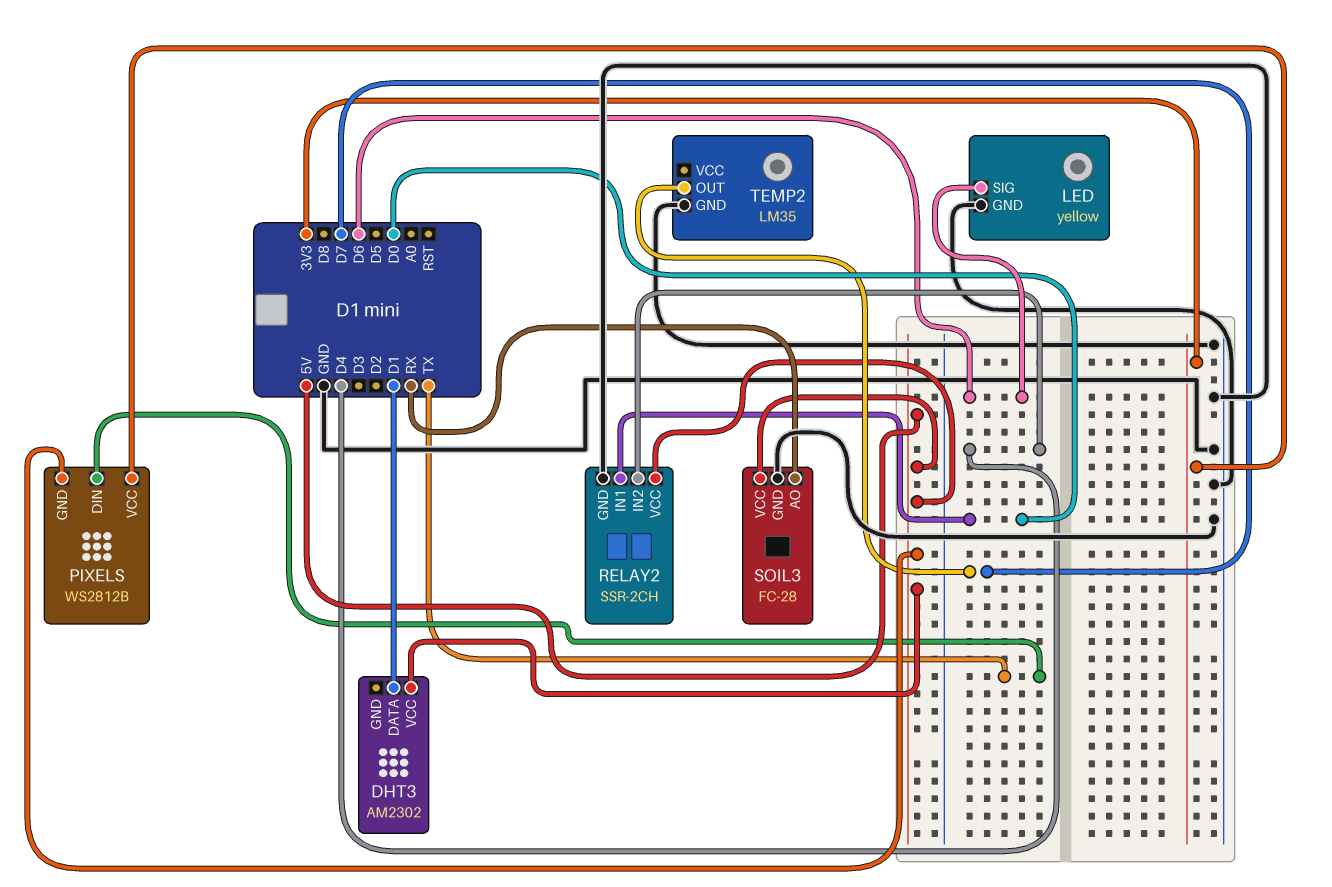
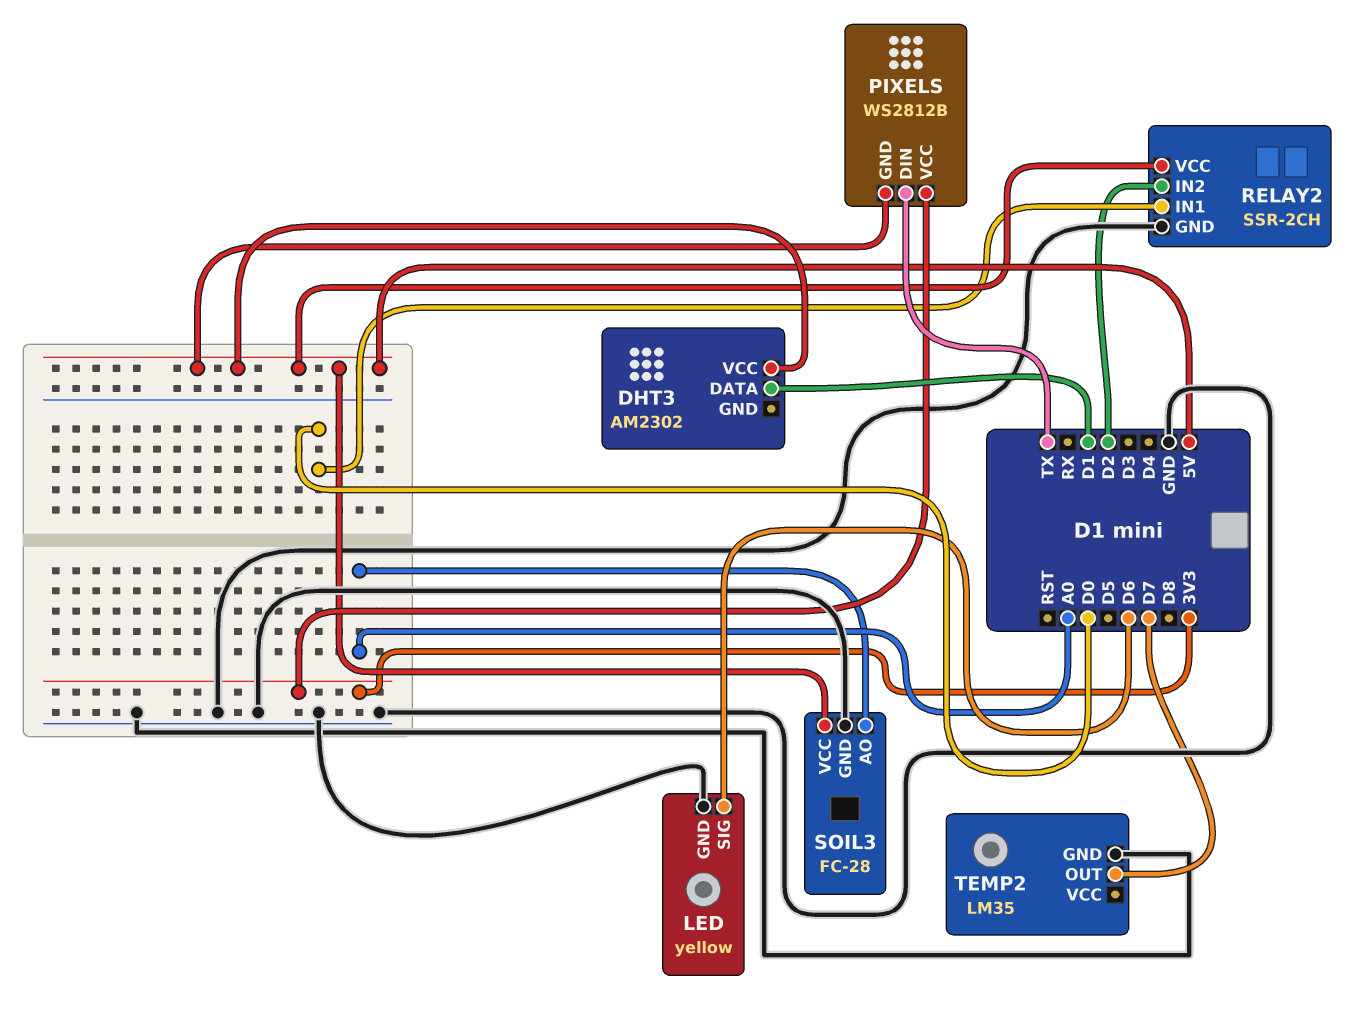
RELAY2 pin IN2: D4 -> D2
SOIL3 pin AO: RX -> A0

